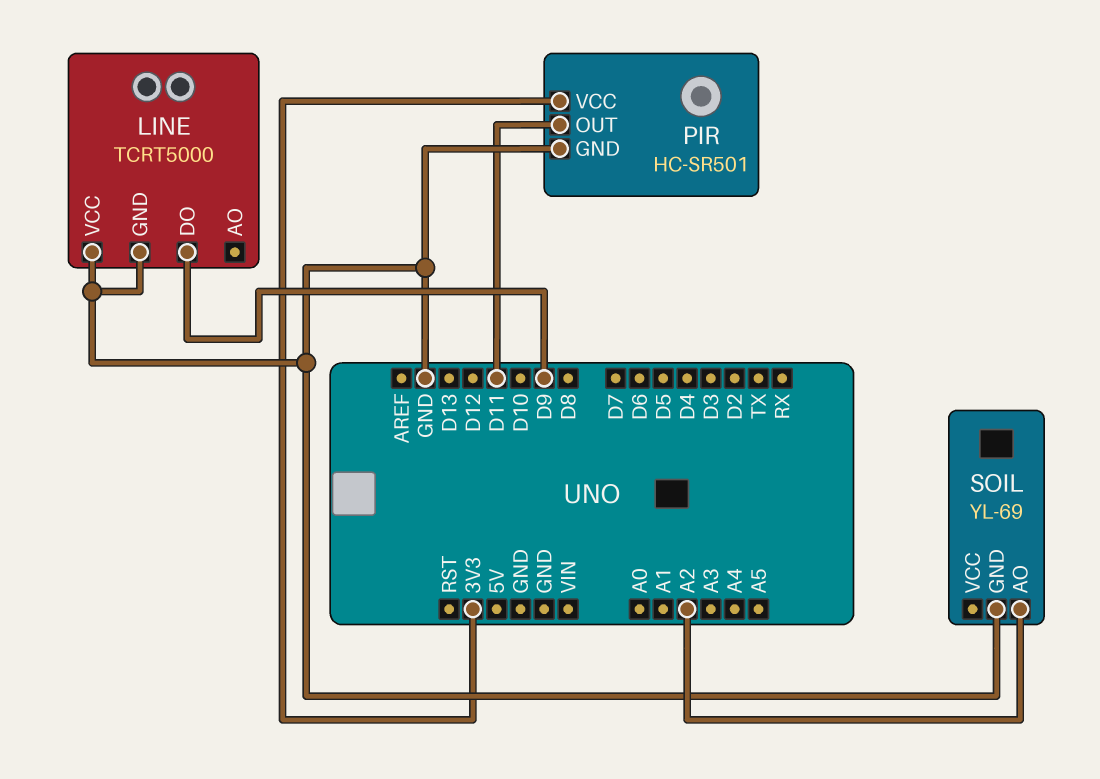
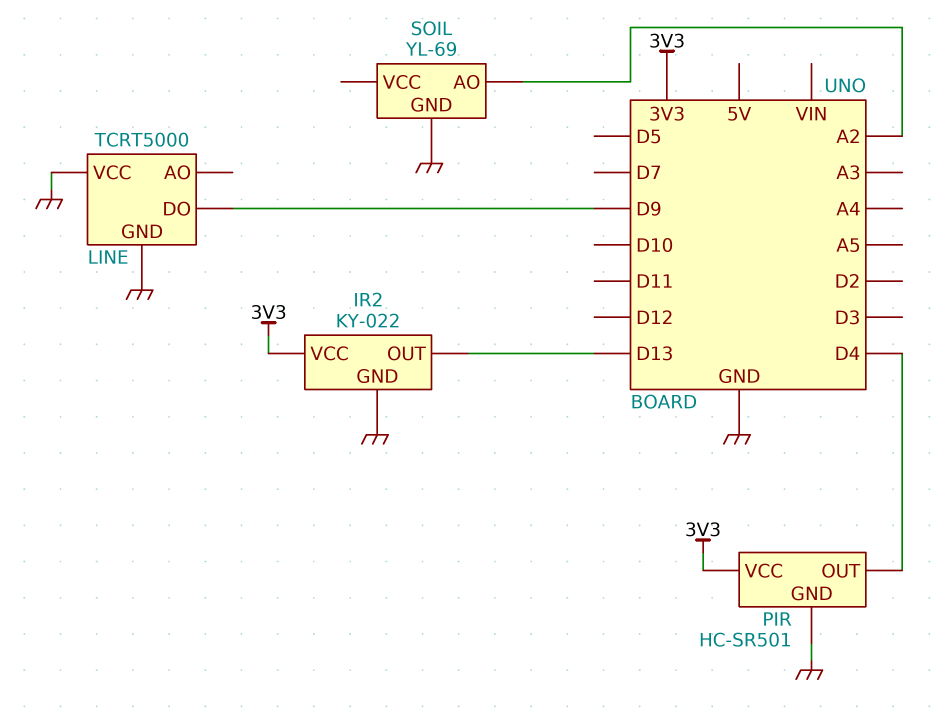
IR2: none -> KY-022
IR2 pin GND: none -> GND
IR2 pin OUT: none -> D13
IR2 pin VCC: none -> 3V3
PIR pin OUT: D11 -> D4

